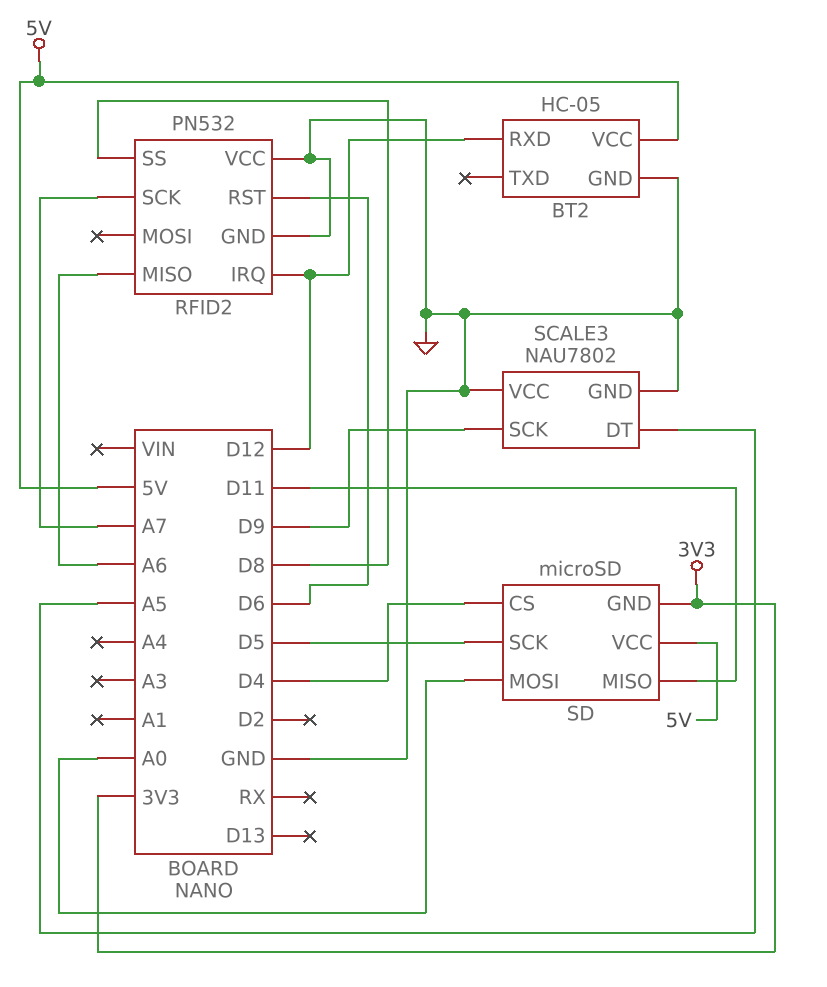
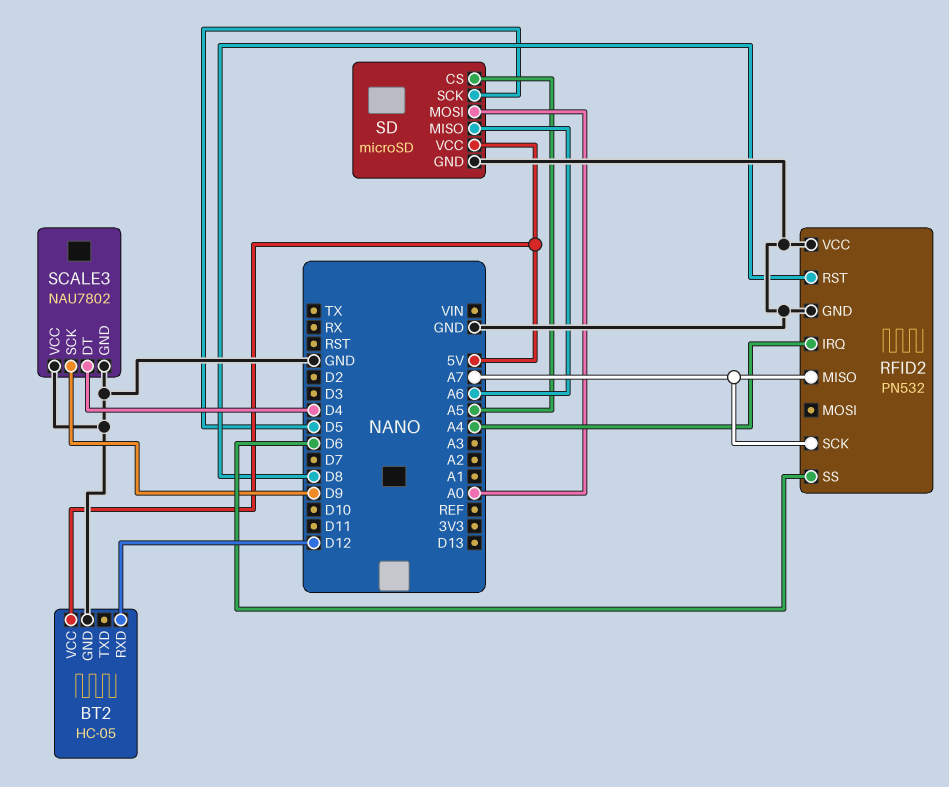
RFID2 pin IRQ: D12 -> A4
RFID2 pin MISO: A6 -> A7
RFID2 pin RST: D6 -> D8
RFID2 pin SS: D8 -> D6
SCALE3 pin DT: A5 -> D4
SD pin CS: D4 -> A5
SD pin GND: 3V3 -> GND
SD pin MISO: D11 -> A6

